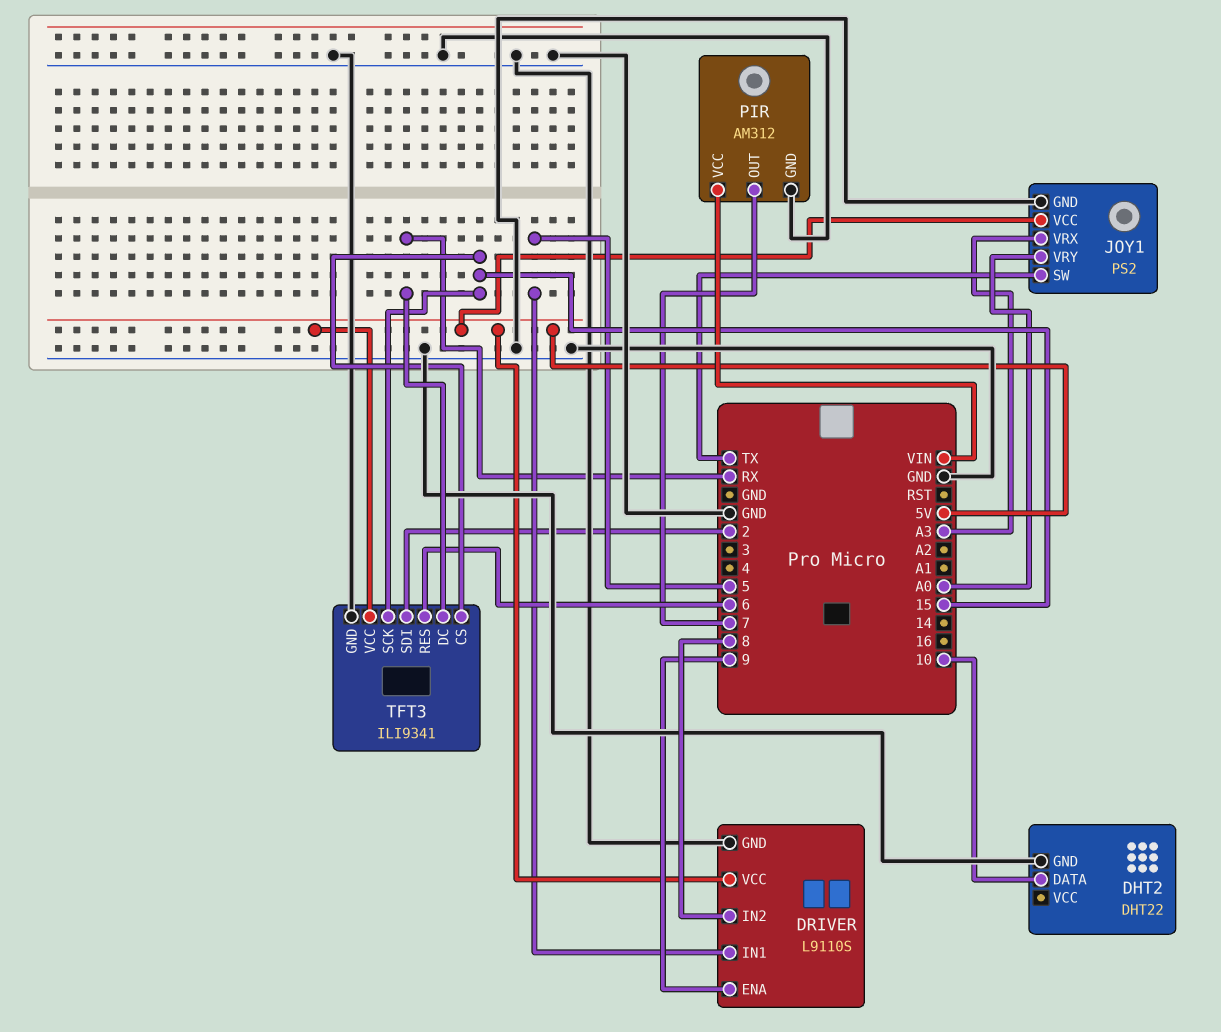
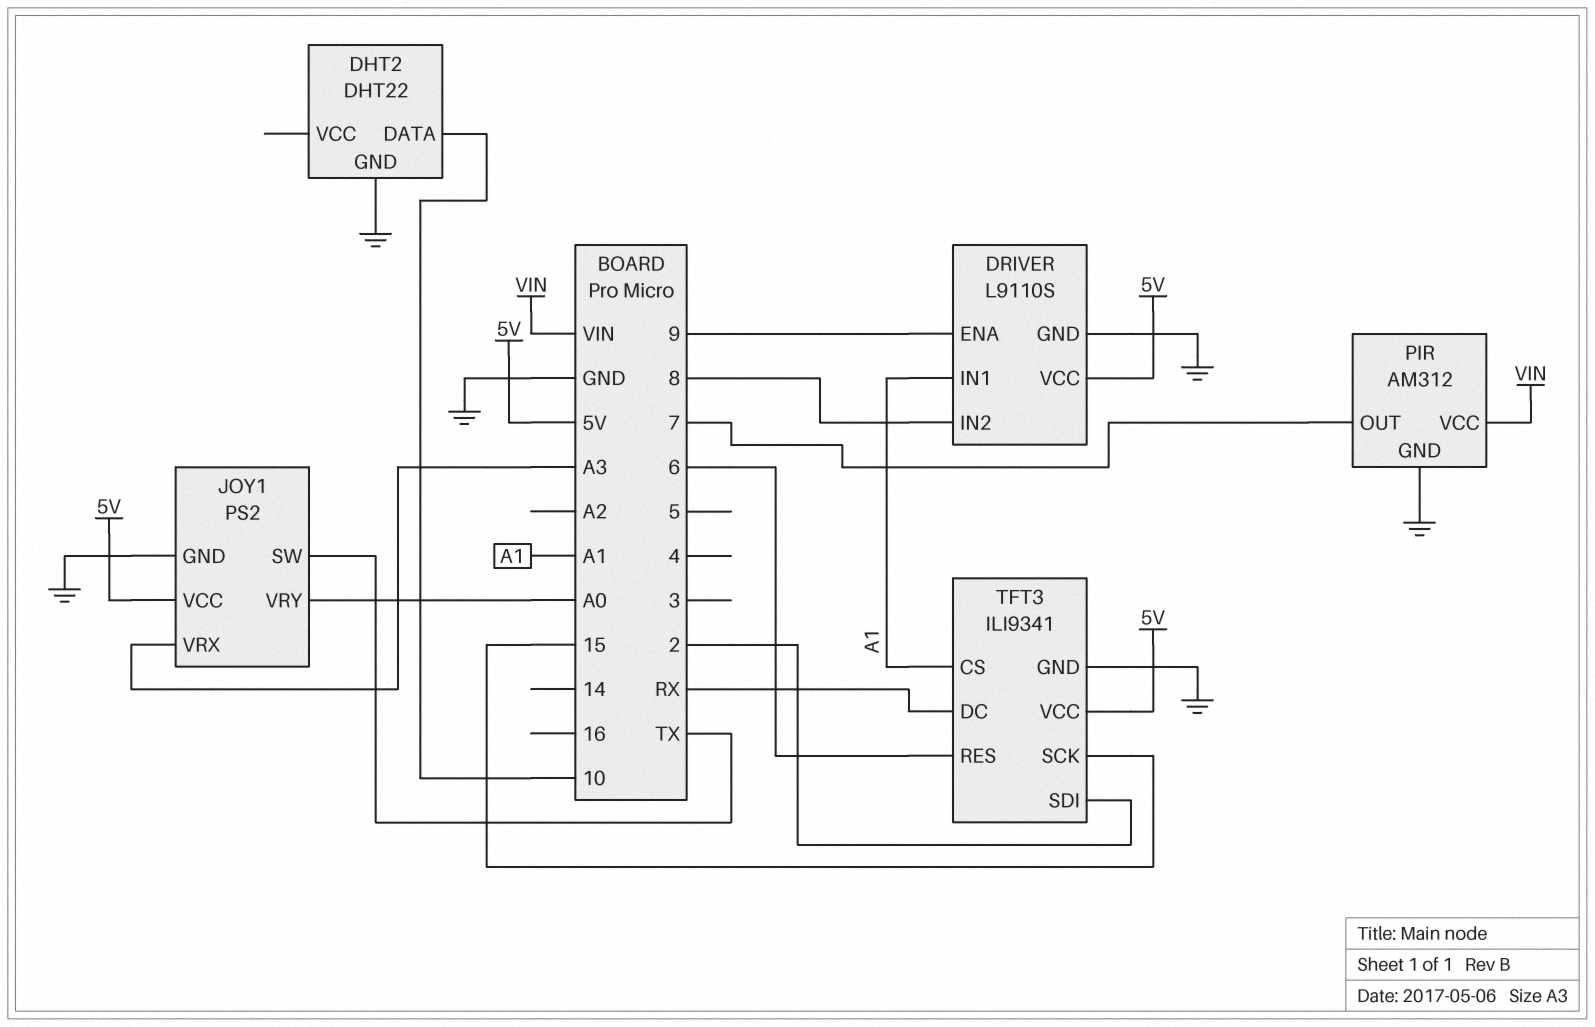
DRIVER pin IN1: 5 -> A1
TFT3 pin CS: 15 -> A1

